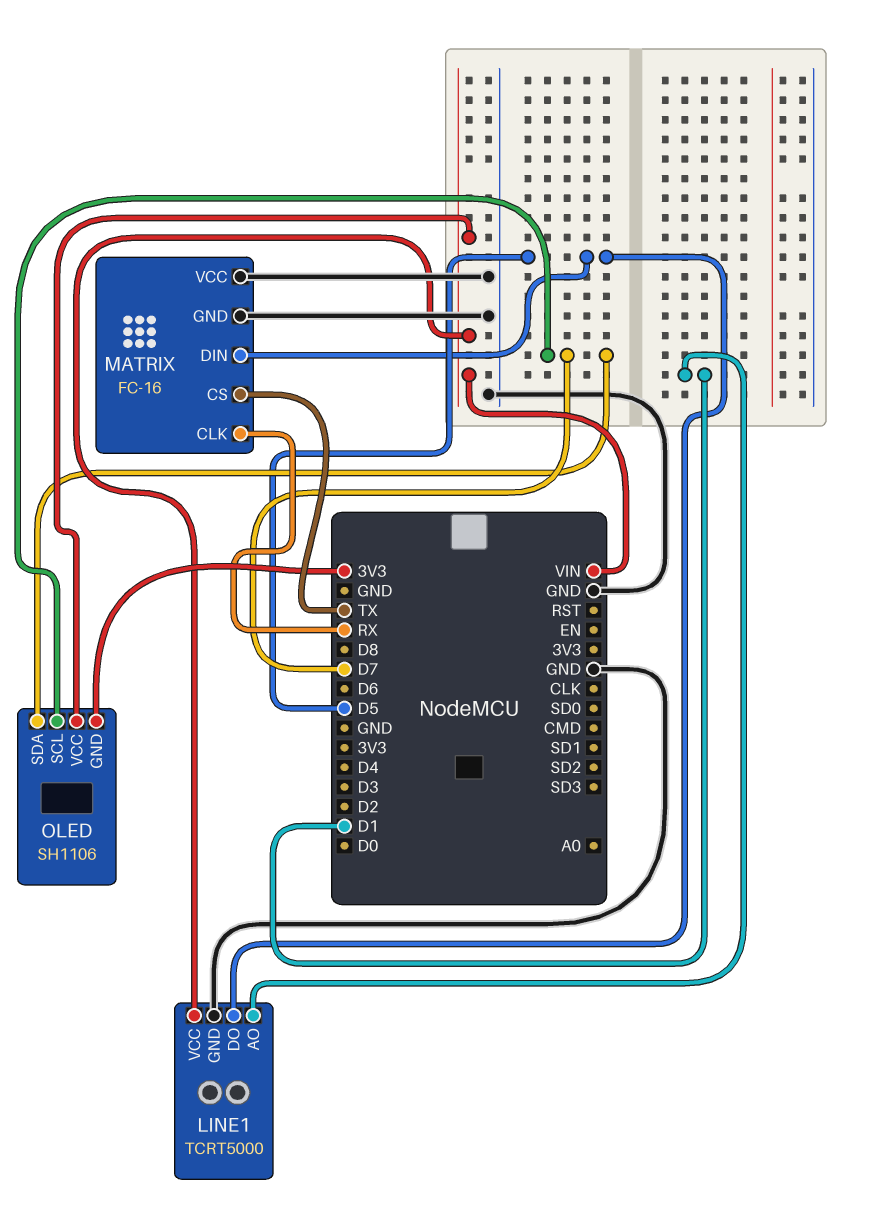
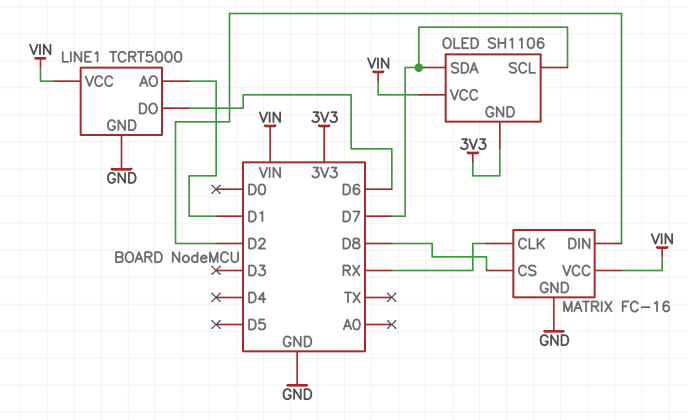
LINE1 pin DO: D5 -> D6
MATRIX pin CS: TX -> D8
MATRIX pin DIN: D5 -> D2
MATRIX pin VCC: GND -> VIN

